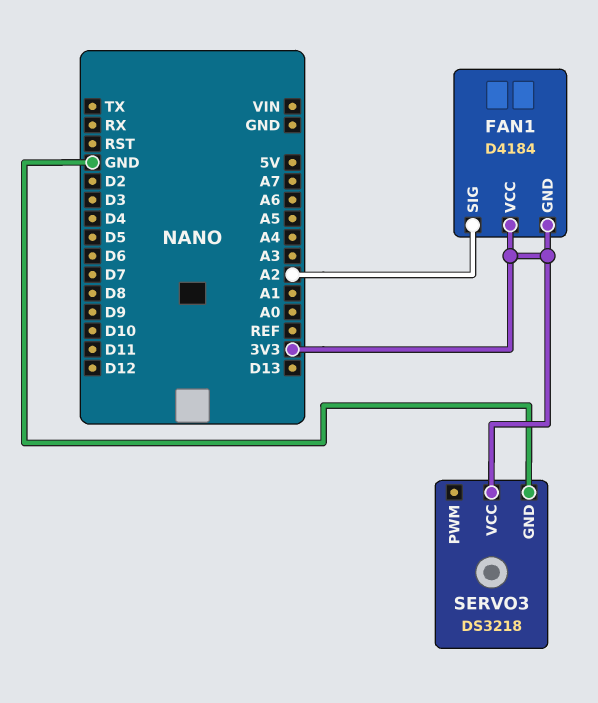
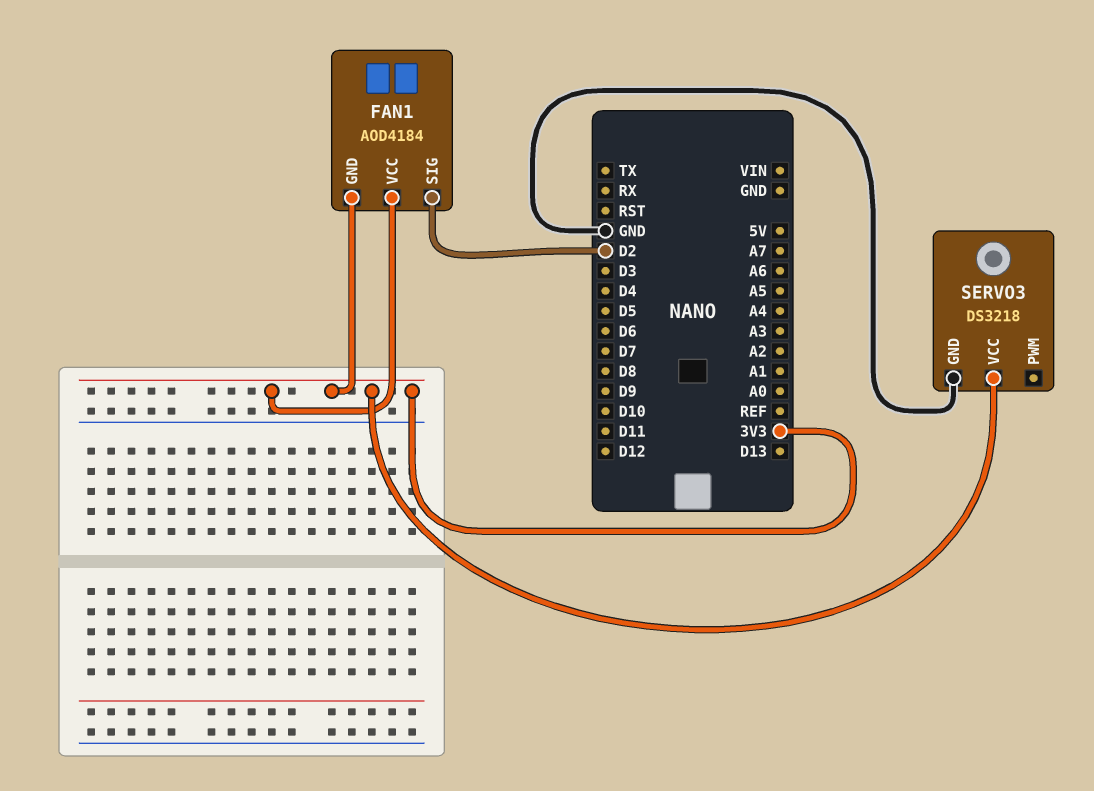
FAN1: D4184 -> AOD4184
FAN1 pin SIG: A2 -> D2

